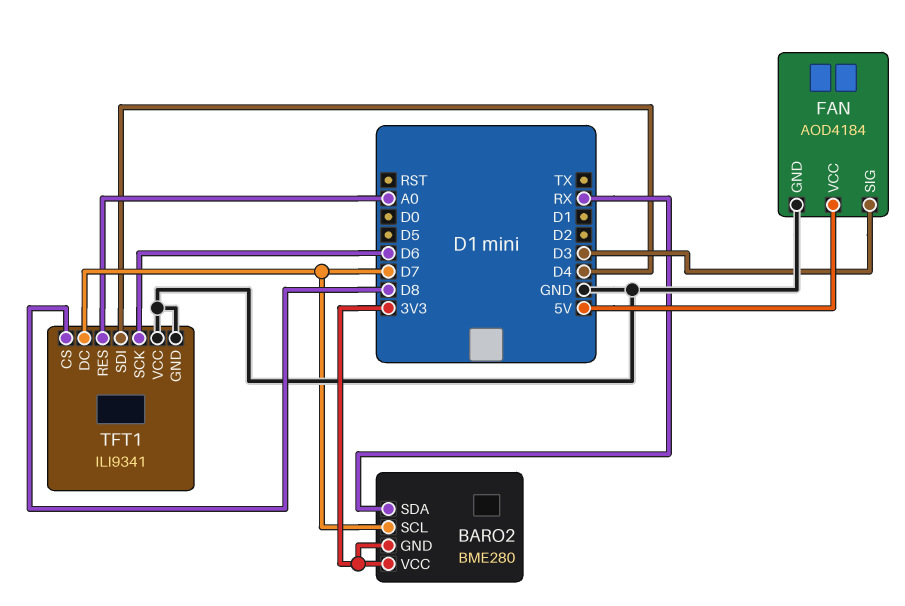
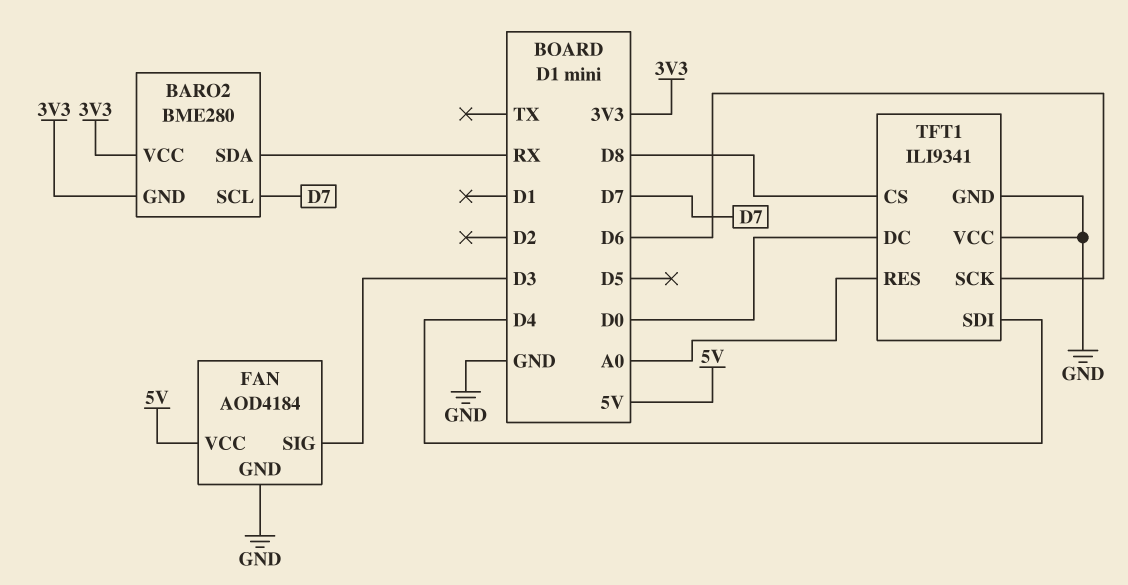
TFT1 pin DC: D7 -> D0

